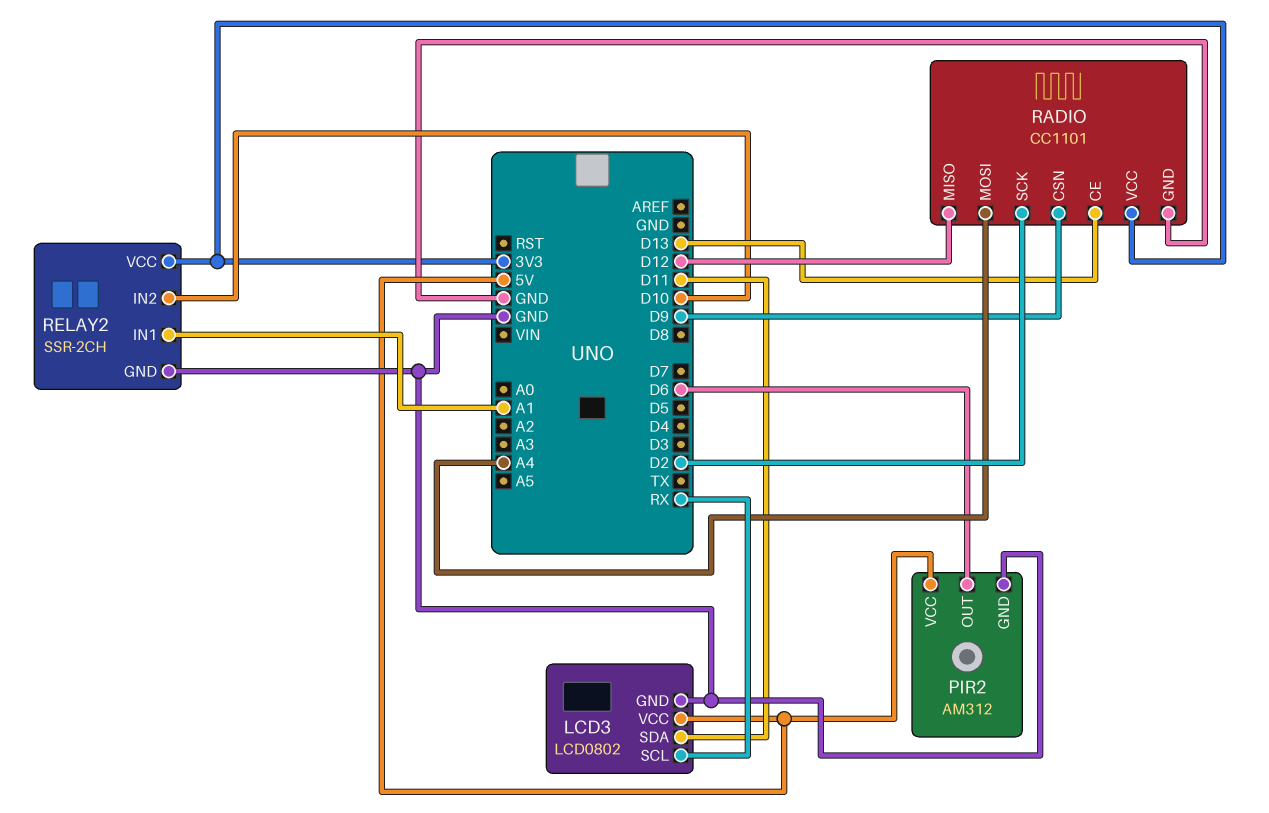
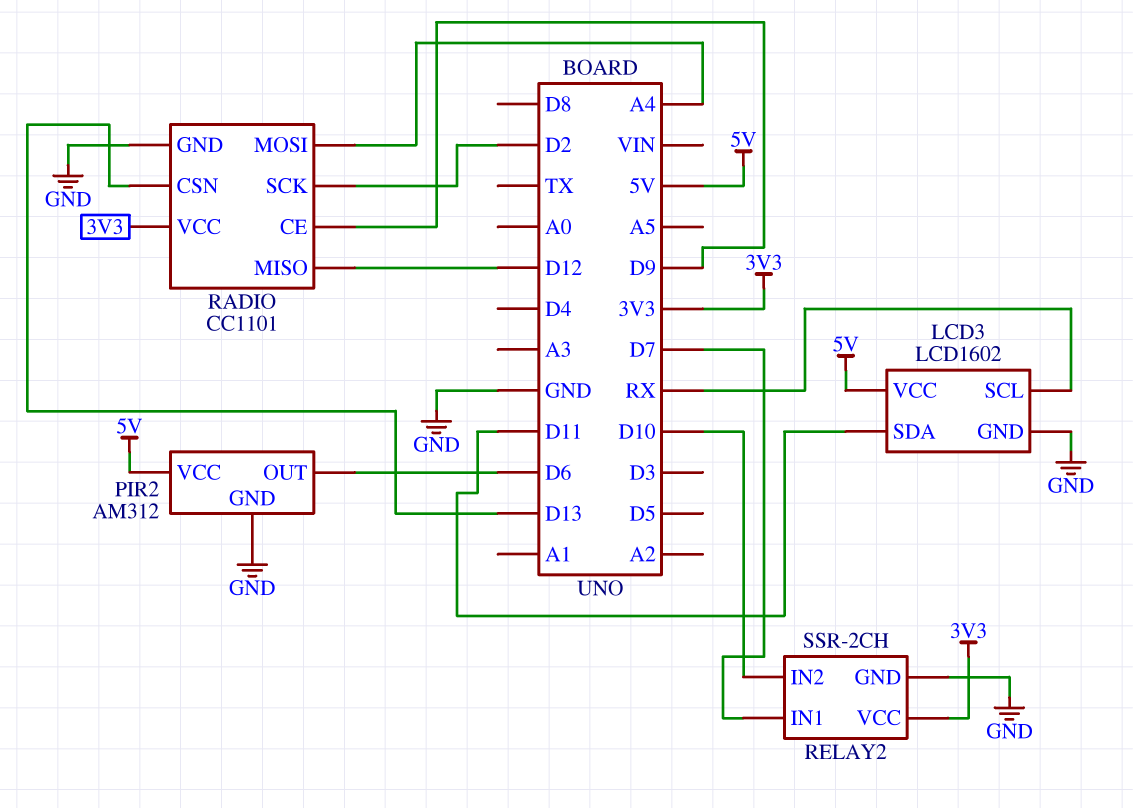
LCD3: LCD0802 -> LCD1602
RADIO pin CE: D13 -> D9
RADIO pin CSN: D9 -> D13
RELAY2 pin IN1: A1 -> D7

